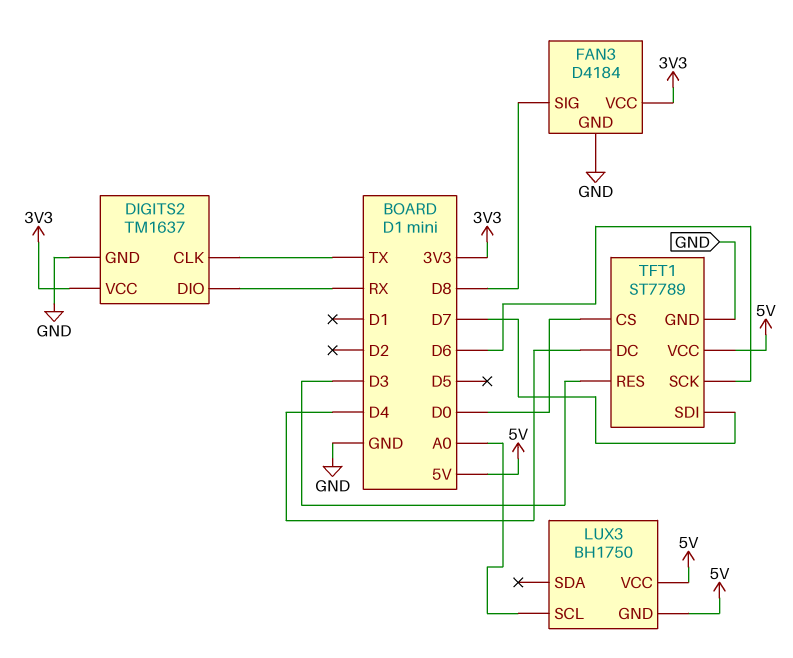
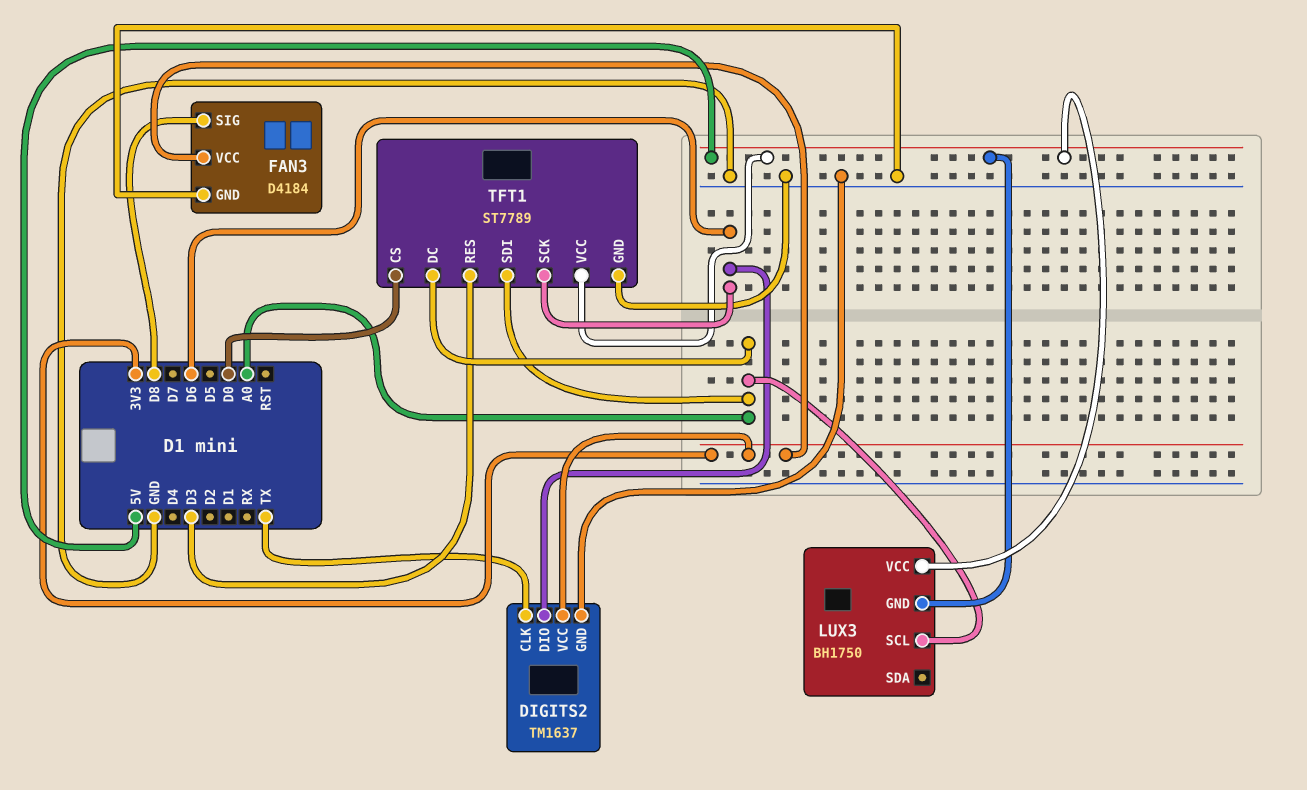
DIGITS2 pin DIO: RX -> D6
TFT1 pin DC: D4 -> A0
TFT1 pin SDI: D7 -> A0

